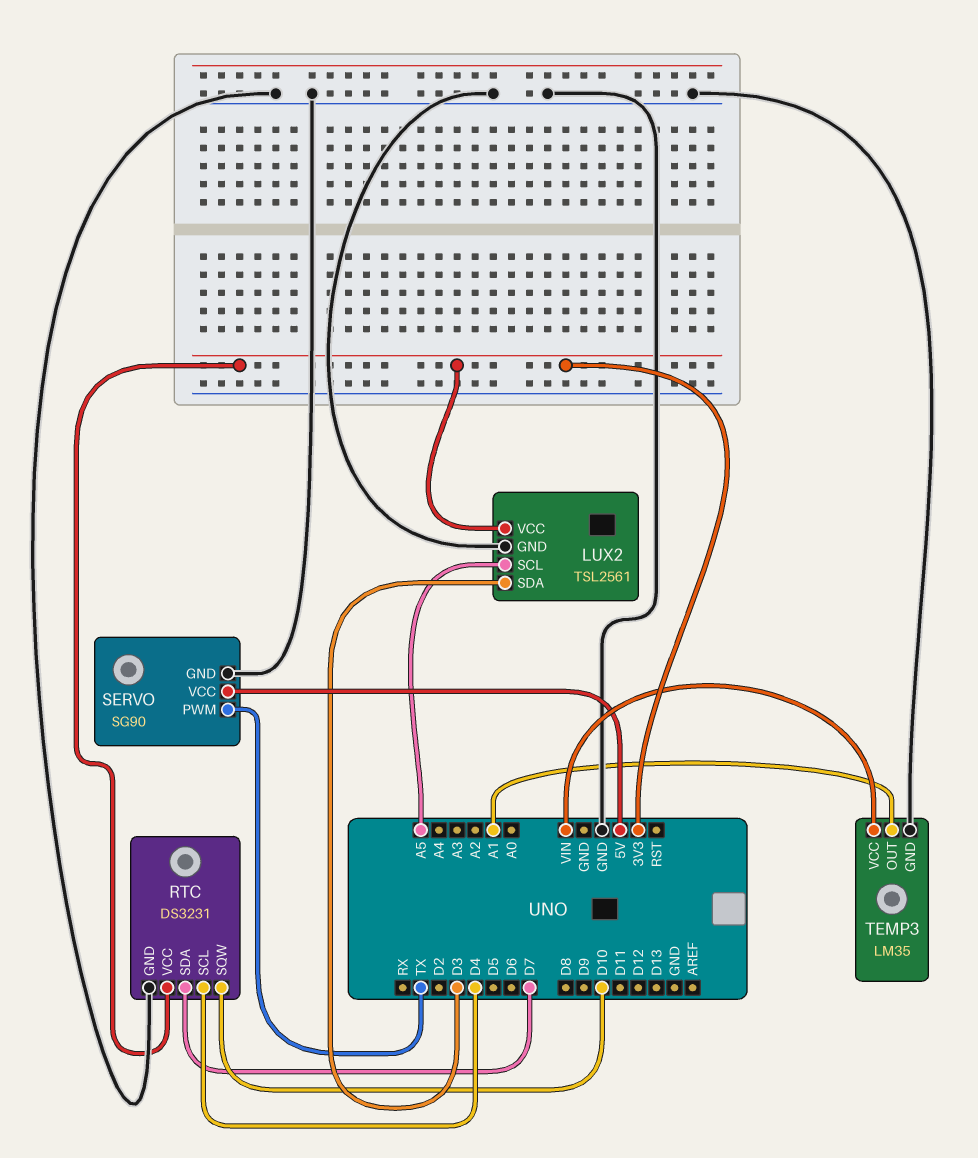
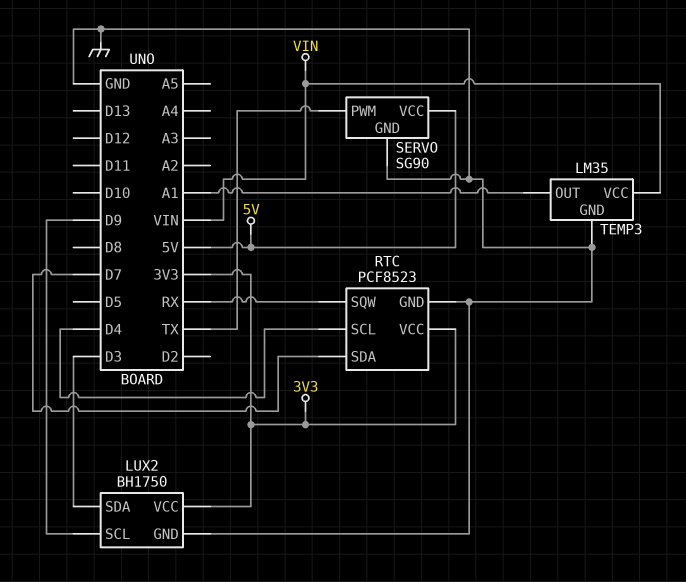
LUX2: TSL2561 -> BH1750
LUX2 pin SCL: A5 -> D9
RTC: DS3231 -> PCF8523
RTC pin SQW: D10 -> RX

